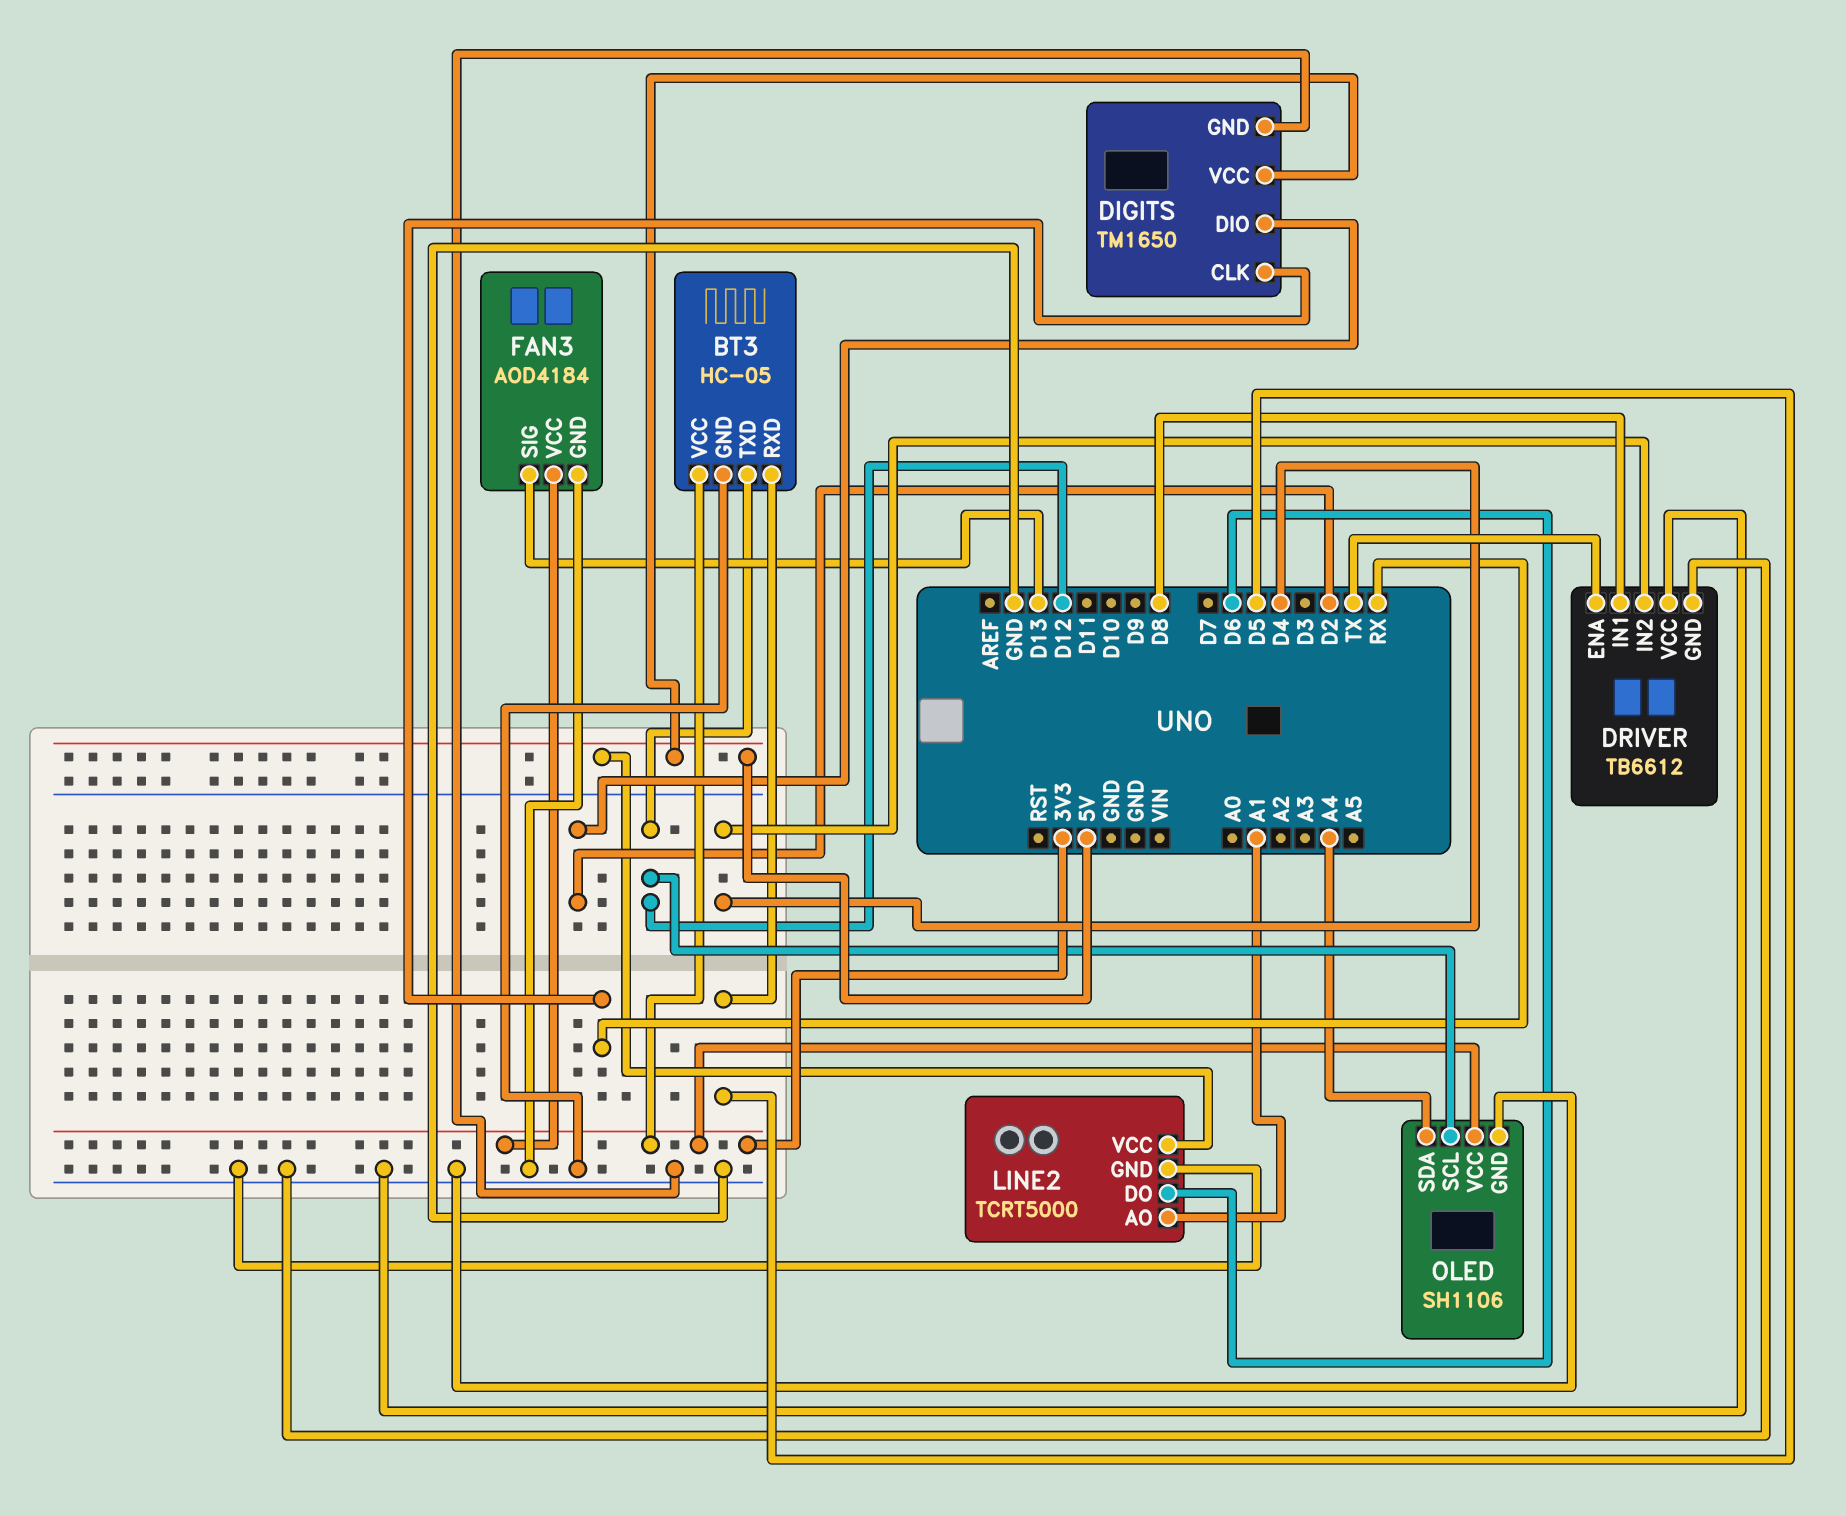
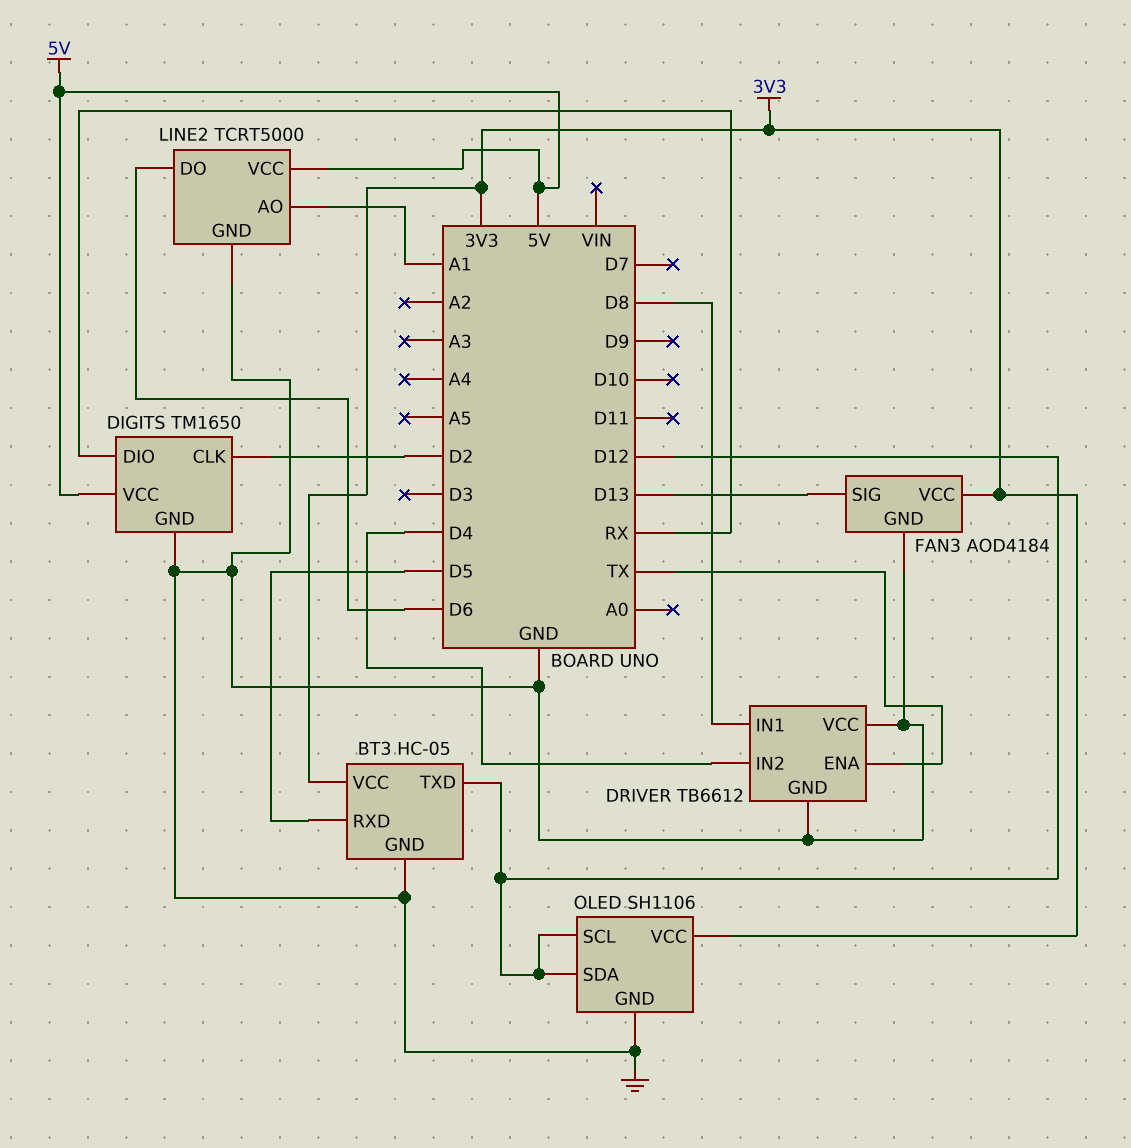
DIGITS pin CLK: RX -> D2
DIGITS pin DIO: D2 -> RX
OLED pin SDA: A4 -> D12

